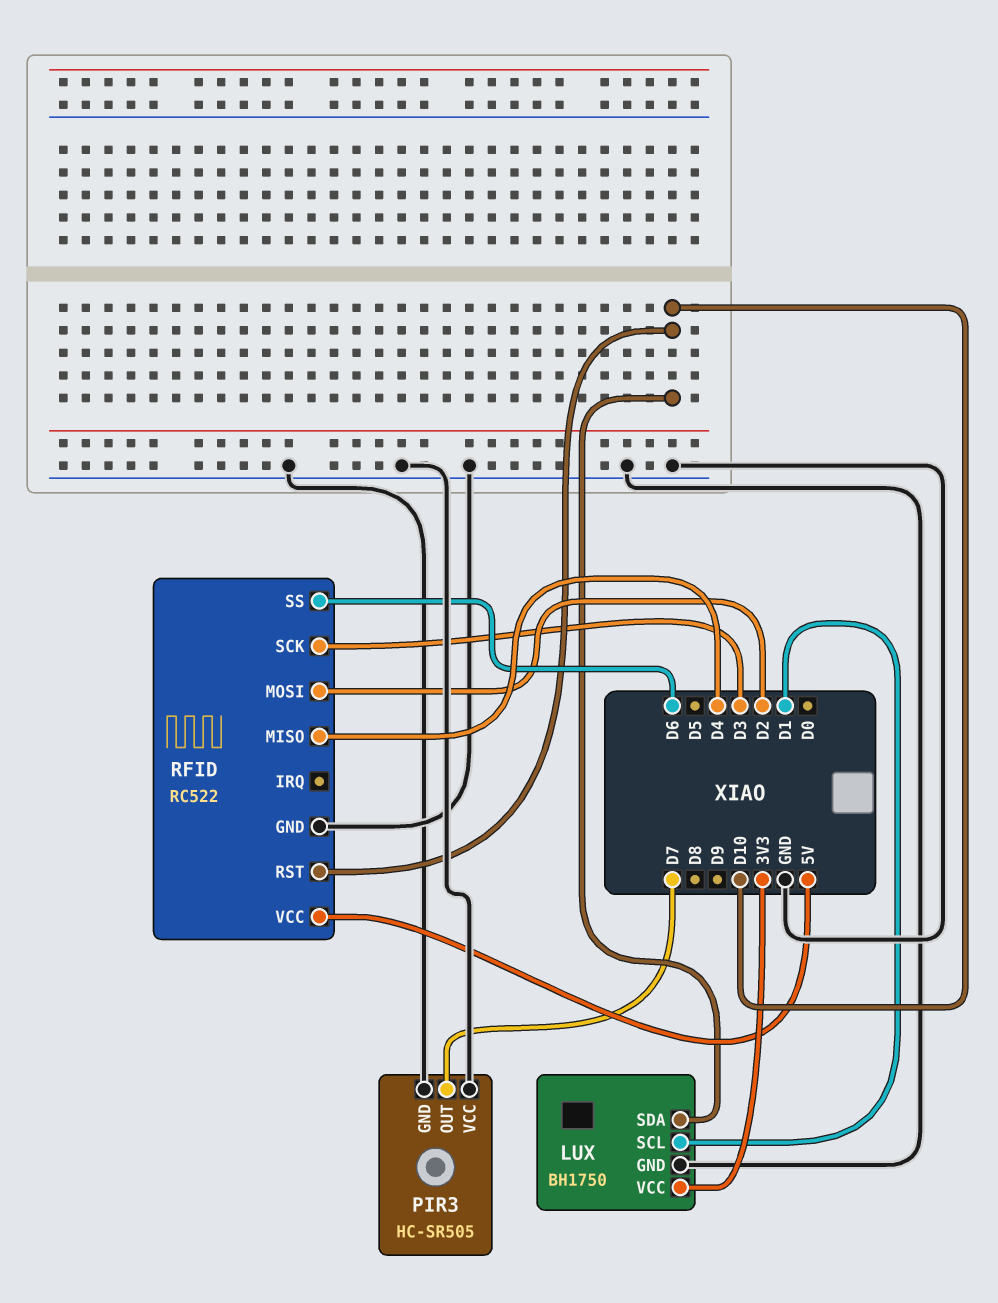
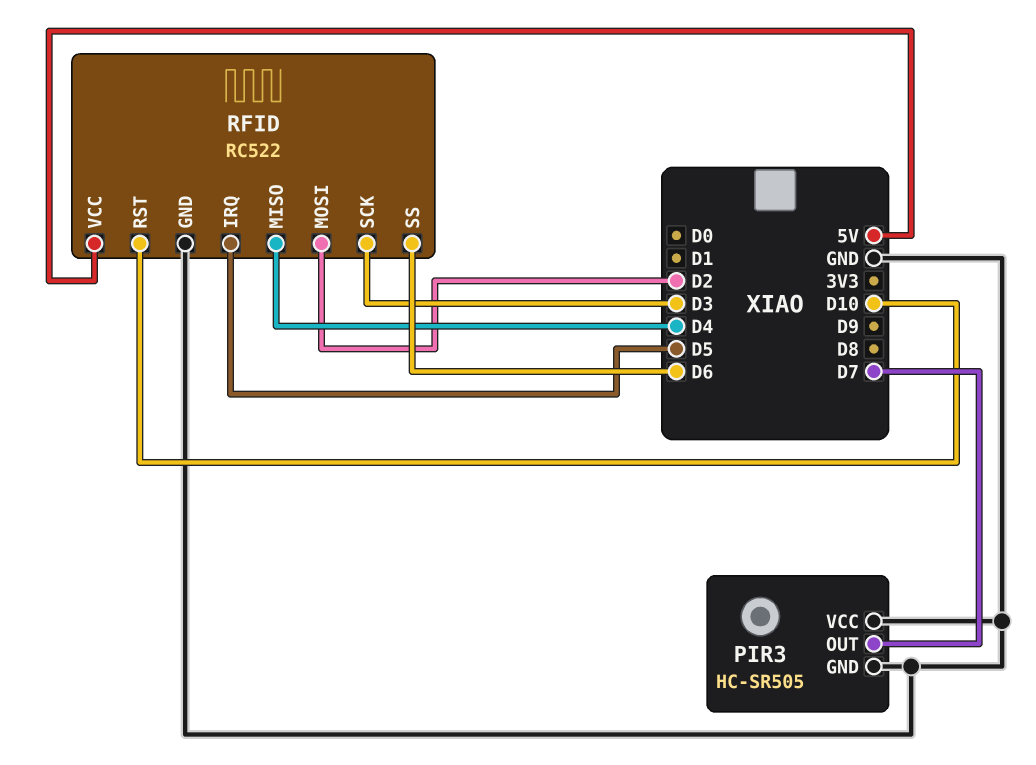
LUX: BH1750 -> none
LUX pin GND: GND -> none
LUX pin SCL: D1 -> none
LUX pin SDA: D10 -> none
LUX pin VCC: 3V3 -> none
RFID pin IRQ: none -> D5

